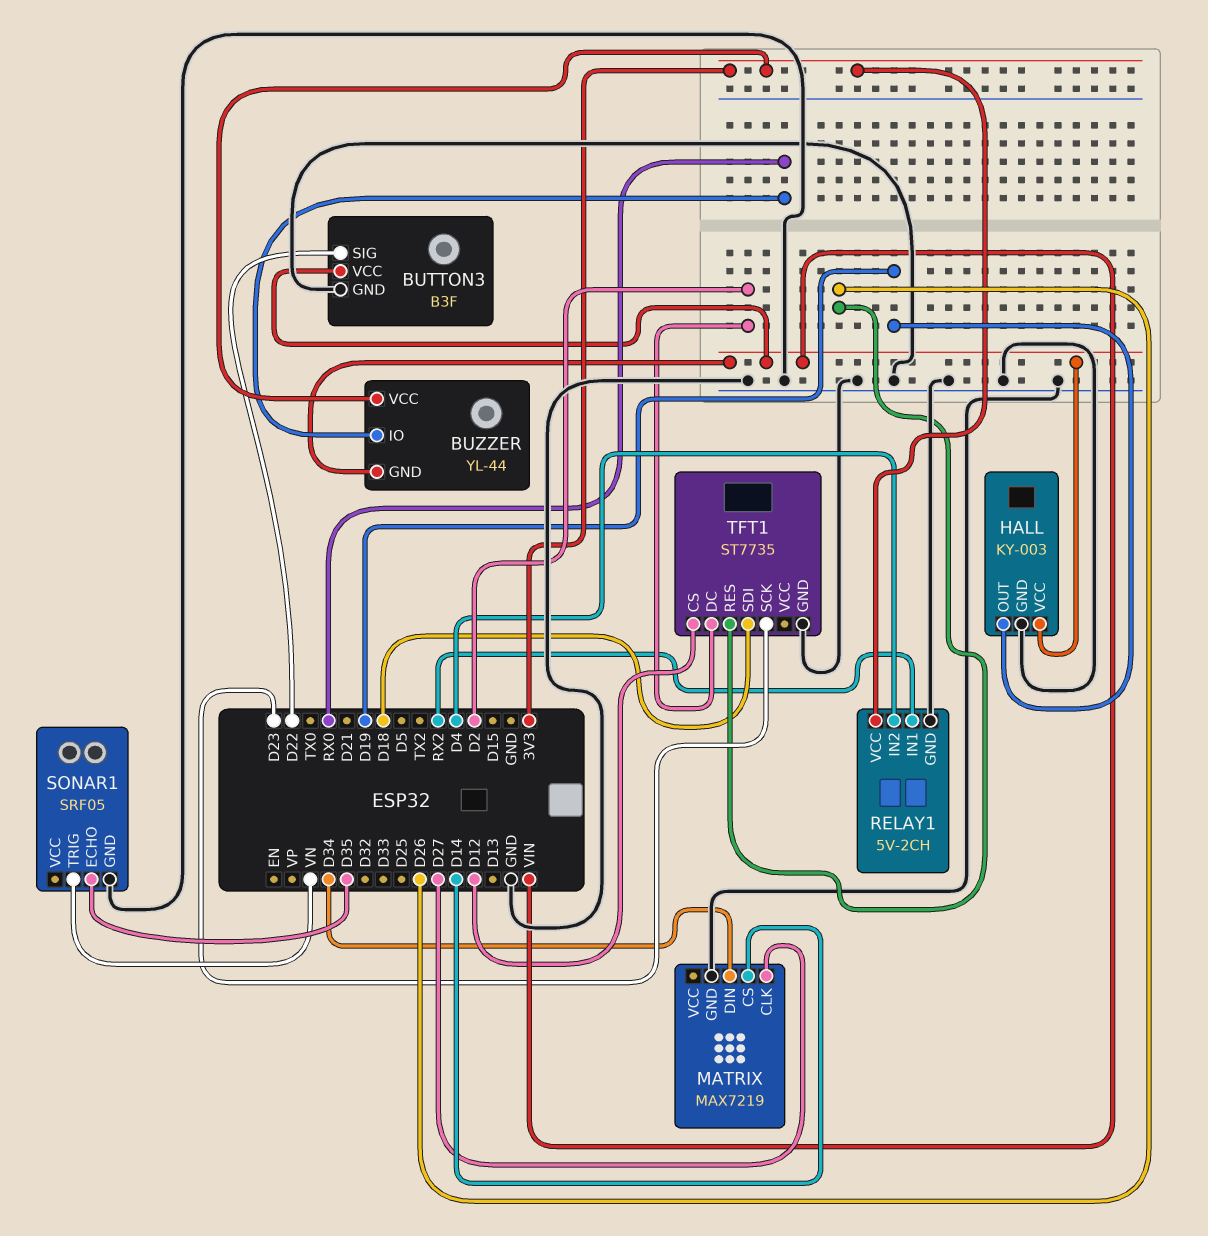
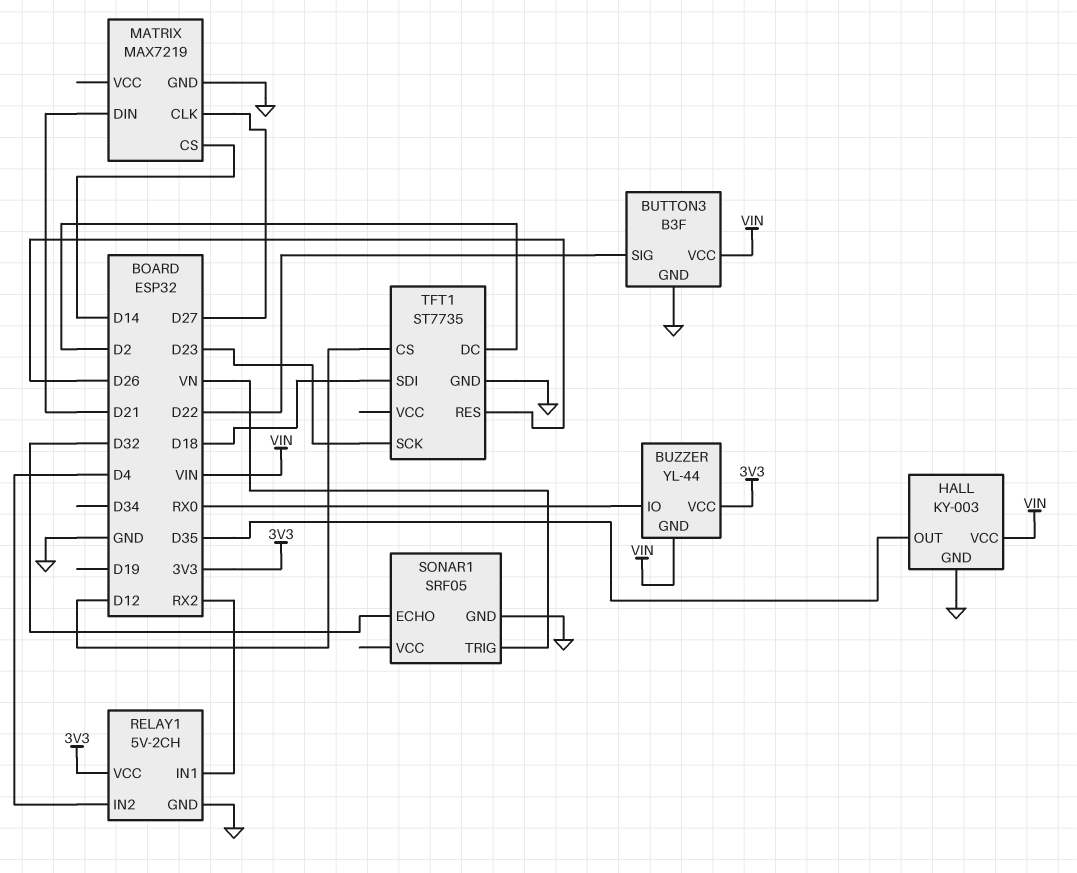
HALL pin OUT: D19 -> D35
MATRIX pin DIN: D34 -> D21
SONAR1 pin ECHO: D35 -> D32

